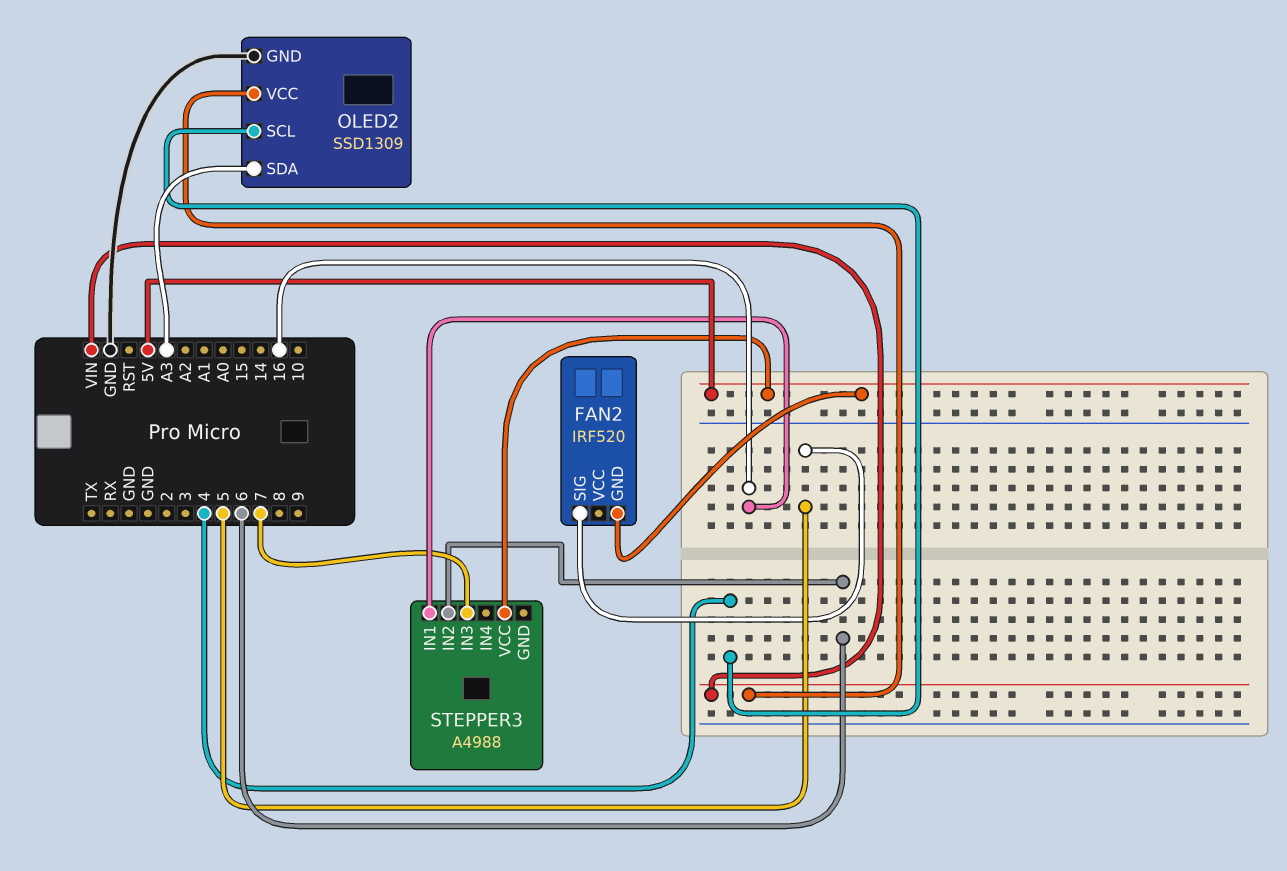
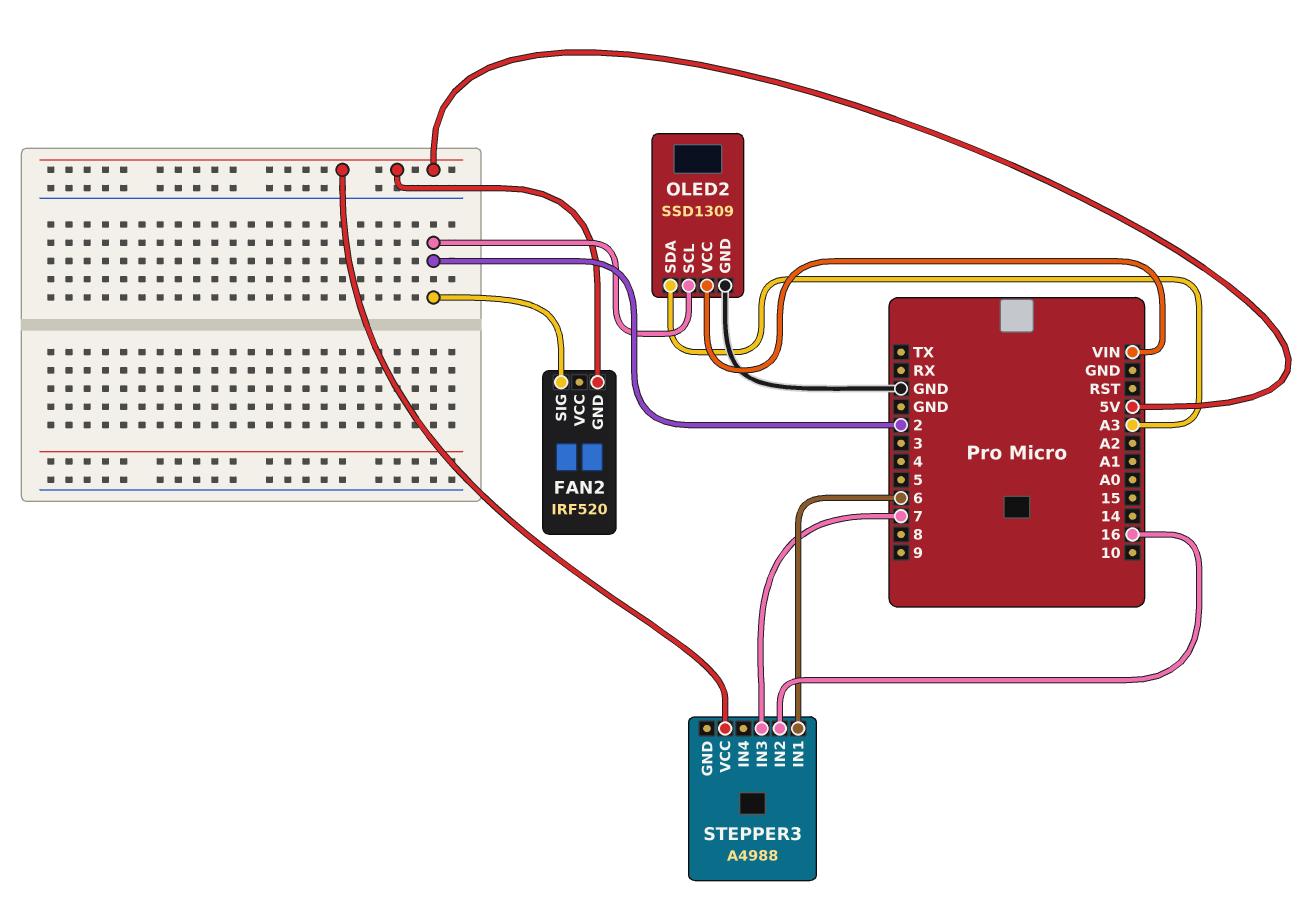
FAN2 pin SIG: 5 -> 2
OLED2 pin SCL: 4 -> 2
STEPPER3 pin IN1: 16 -> 6
STEPPER3 pin IN2: 6 -> 16

